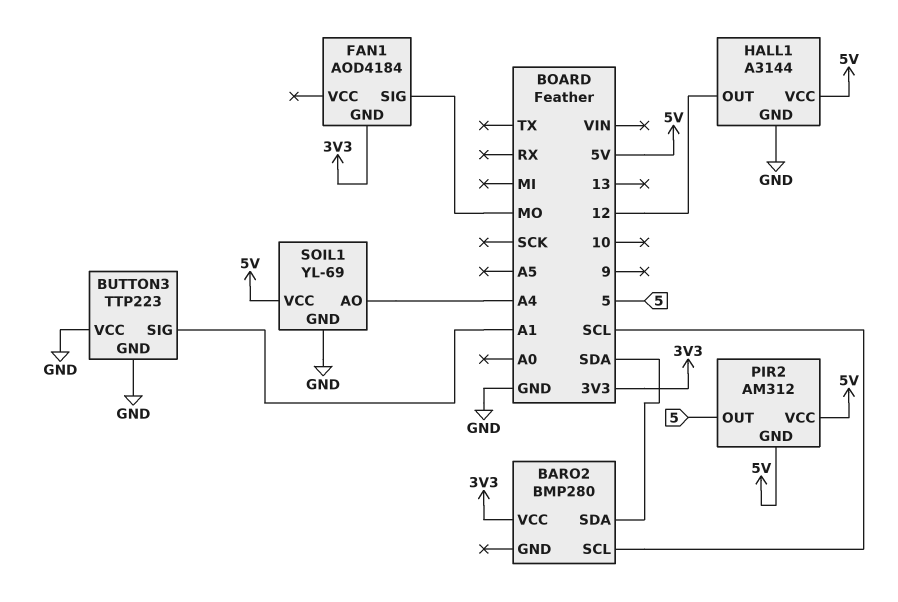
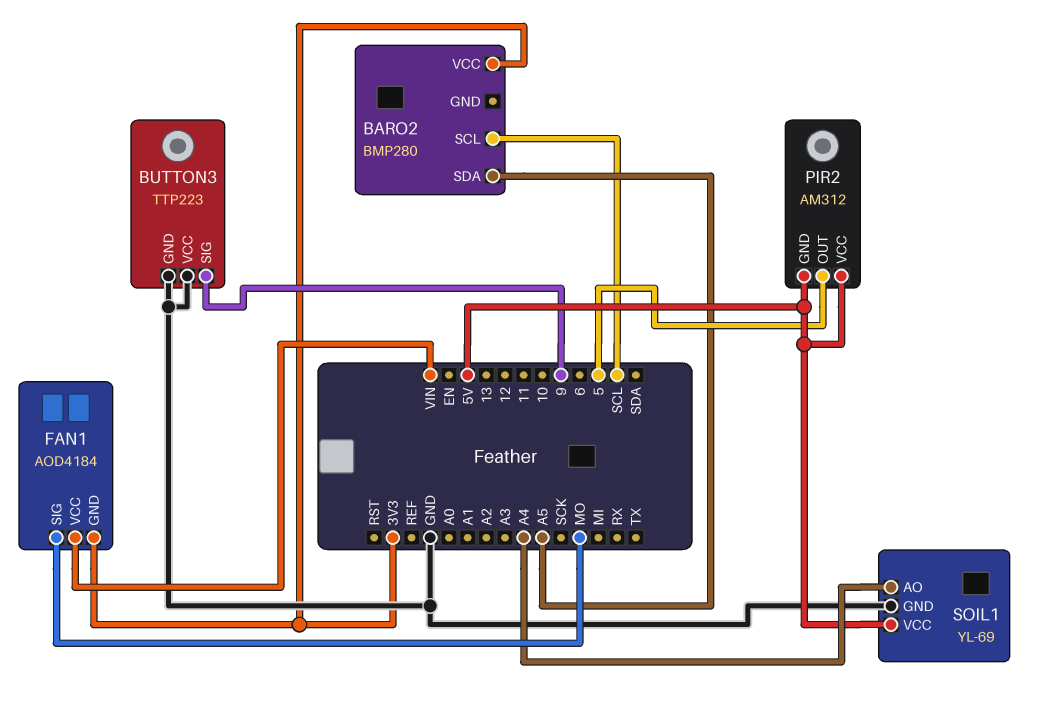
BARO2 pin SDA: SDA -> A5
BUTTON3 pin SIG: A1 -> 9
FAN1 pin VCC: none -> VIN
HALL1: A3144 -> none
HALL1 pin GND: GND -> none
HALL1 pin OUT: 12 -> none
HALL1 pin VCC: 5V -> none

